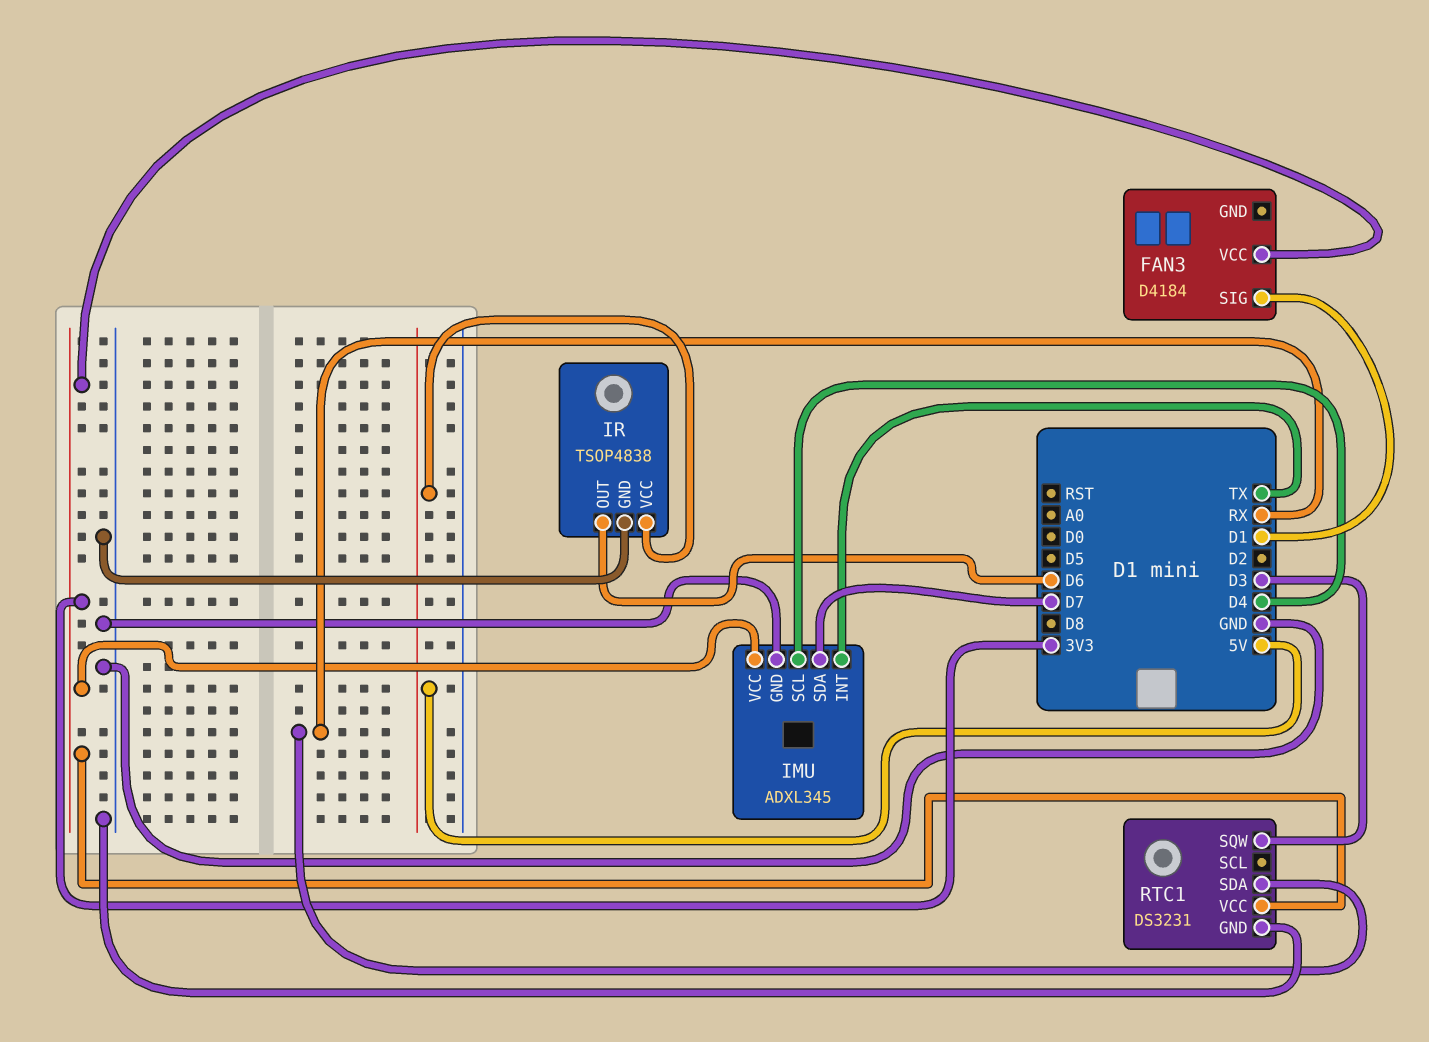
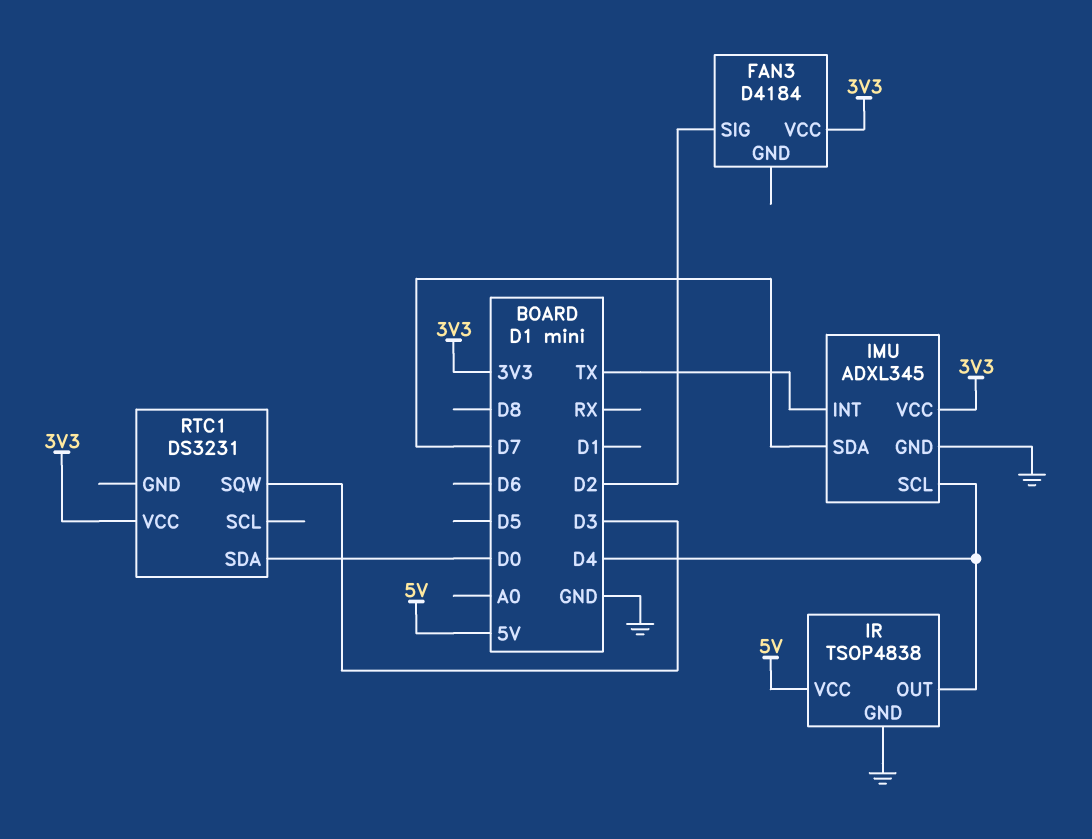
FAN3 pin SIG: D1 -> D2
IR pin OUT: D6 -> D4
RTC1 pin GND: GND -> none
RTC1 pin SDA: RX -> D0

